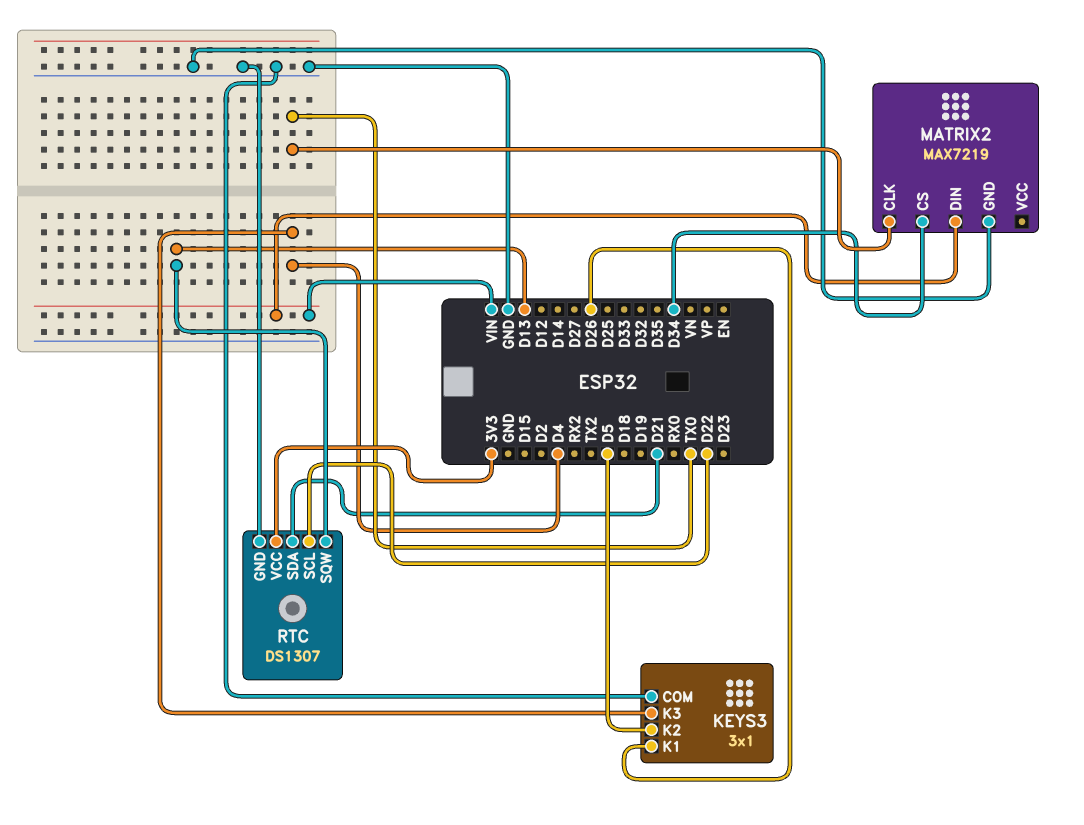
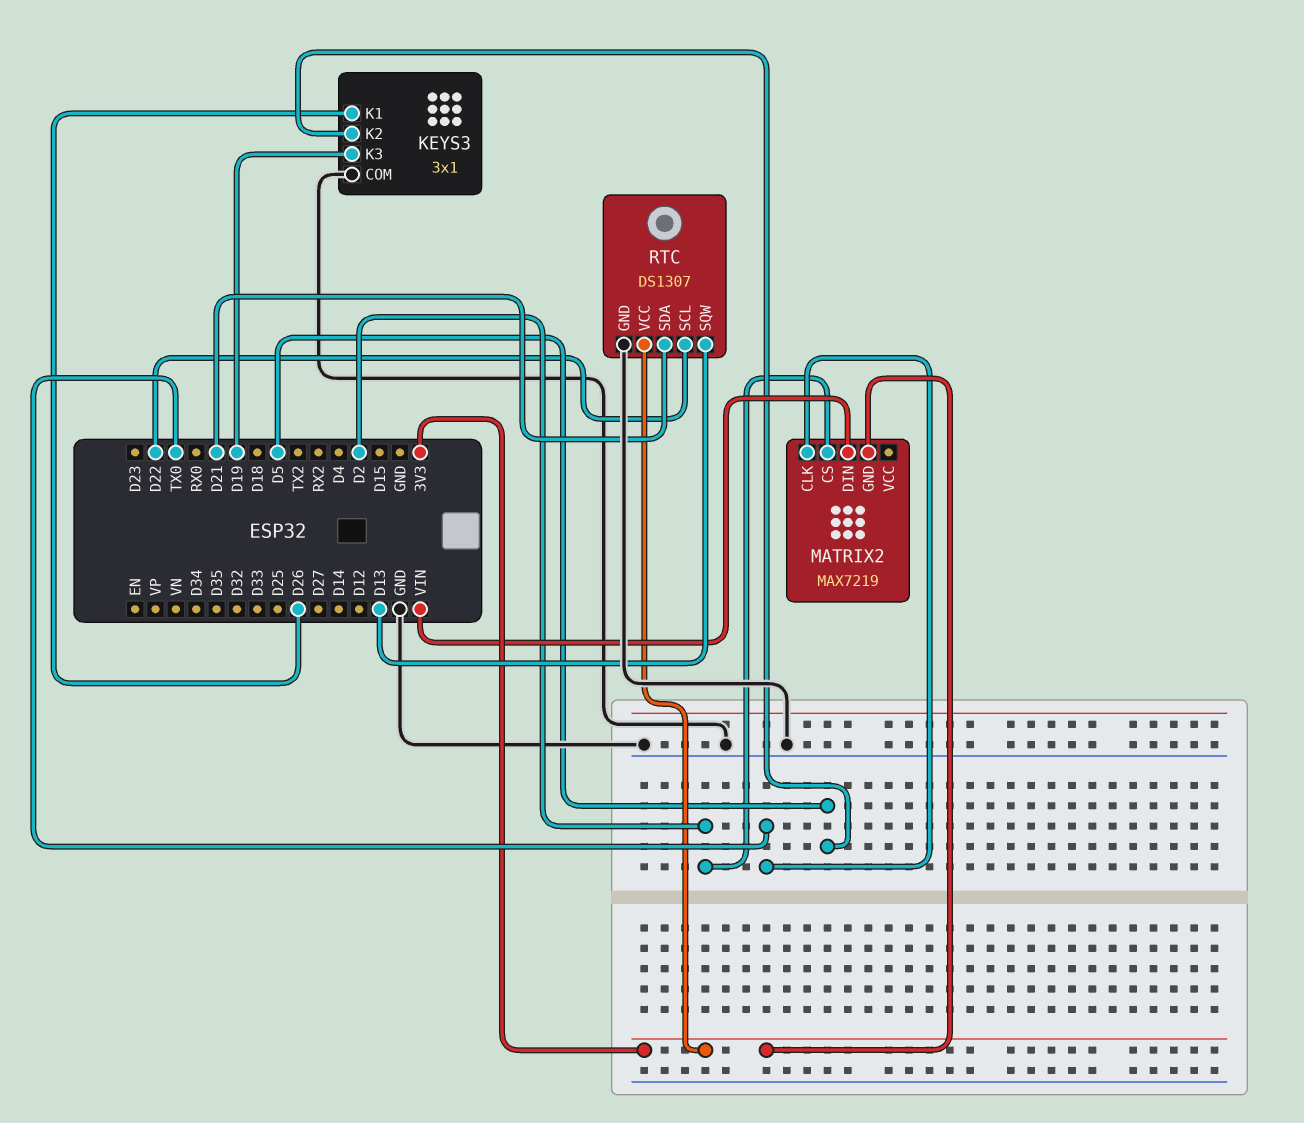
KEYS3 pin K3: D4 -> D19
MATRIX2 pin CS: D34 -> D2
MATRIX2 pin GND: GND -> 3V3

